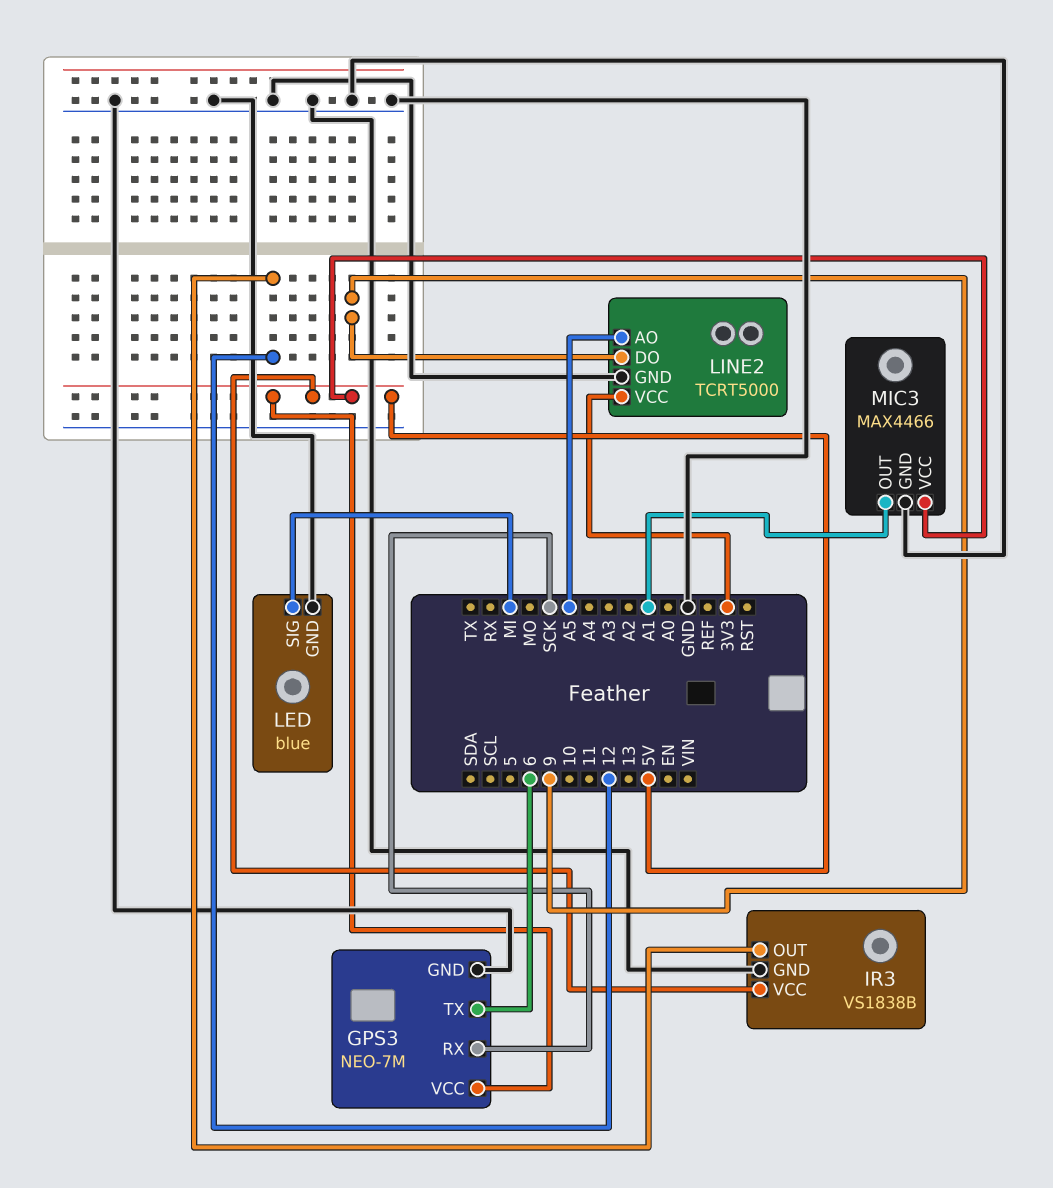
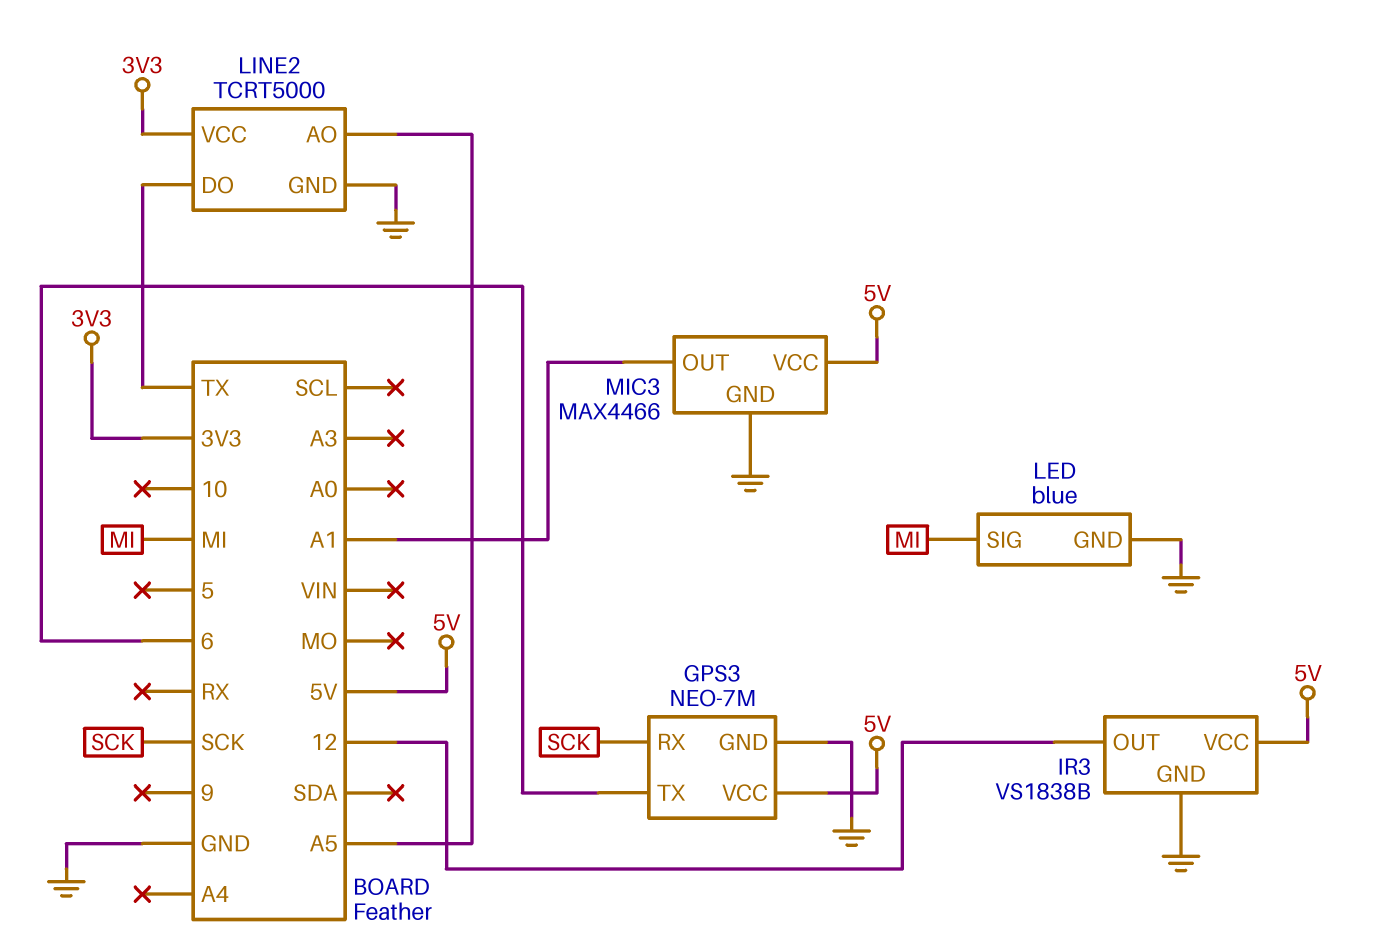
LINE2 pin DO: 9 -> TX

